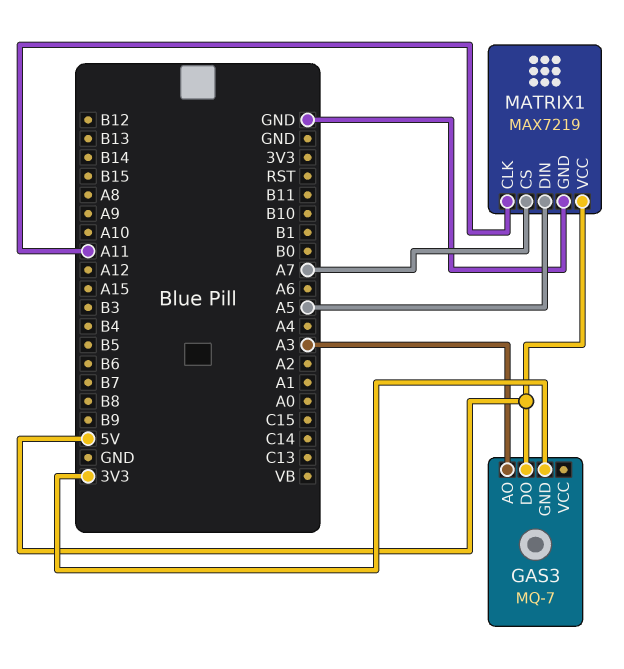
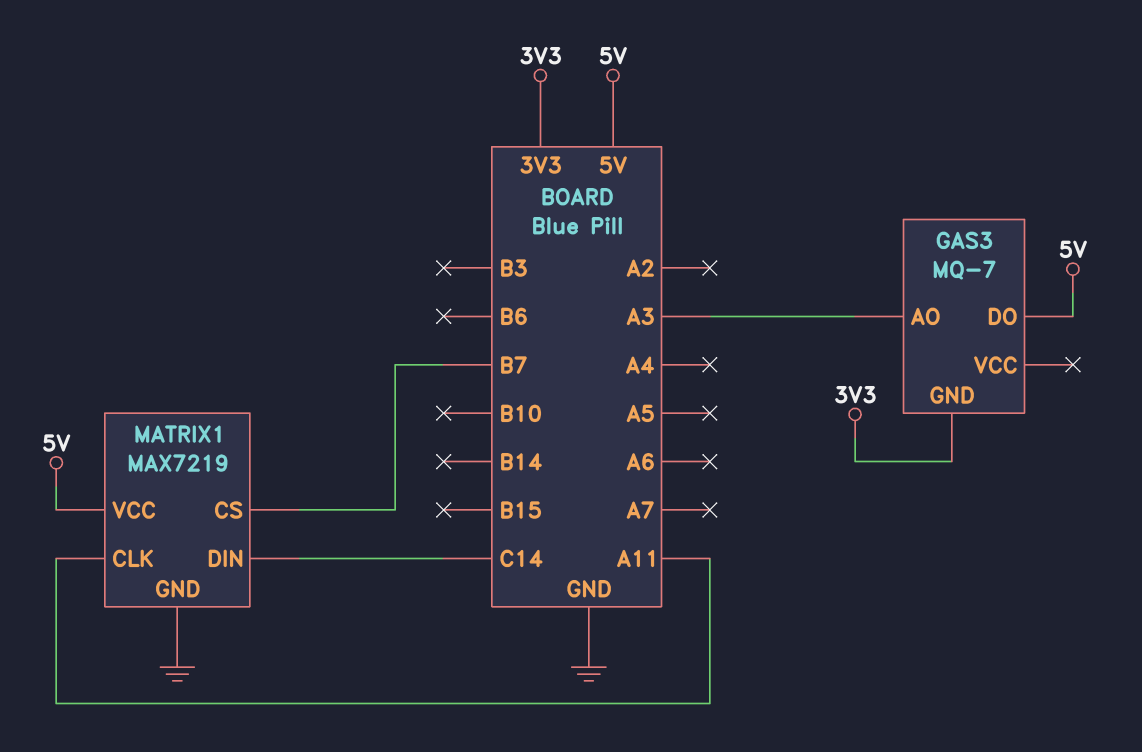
MATRIX1 pin CS: A7 -> B7
MATRIX1 pin DIN: A5 -> C14

